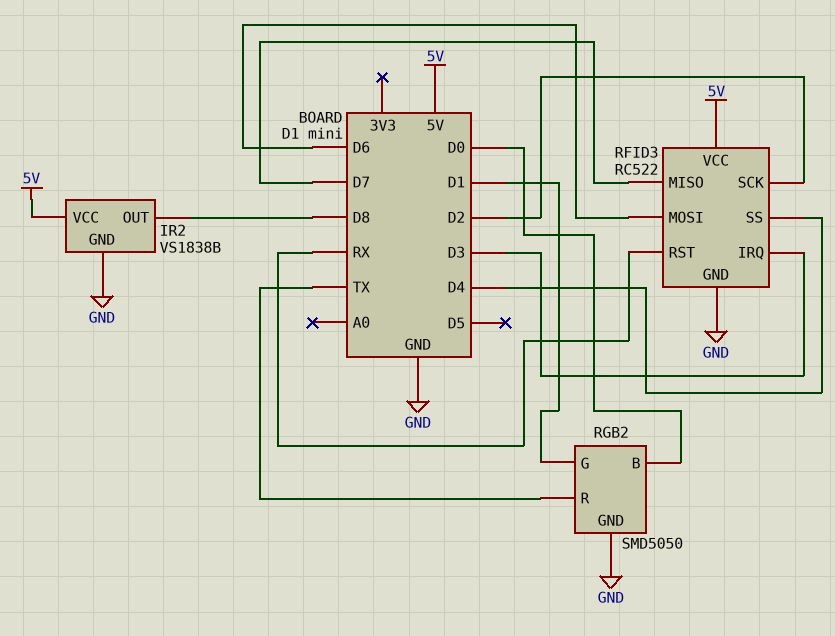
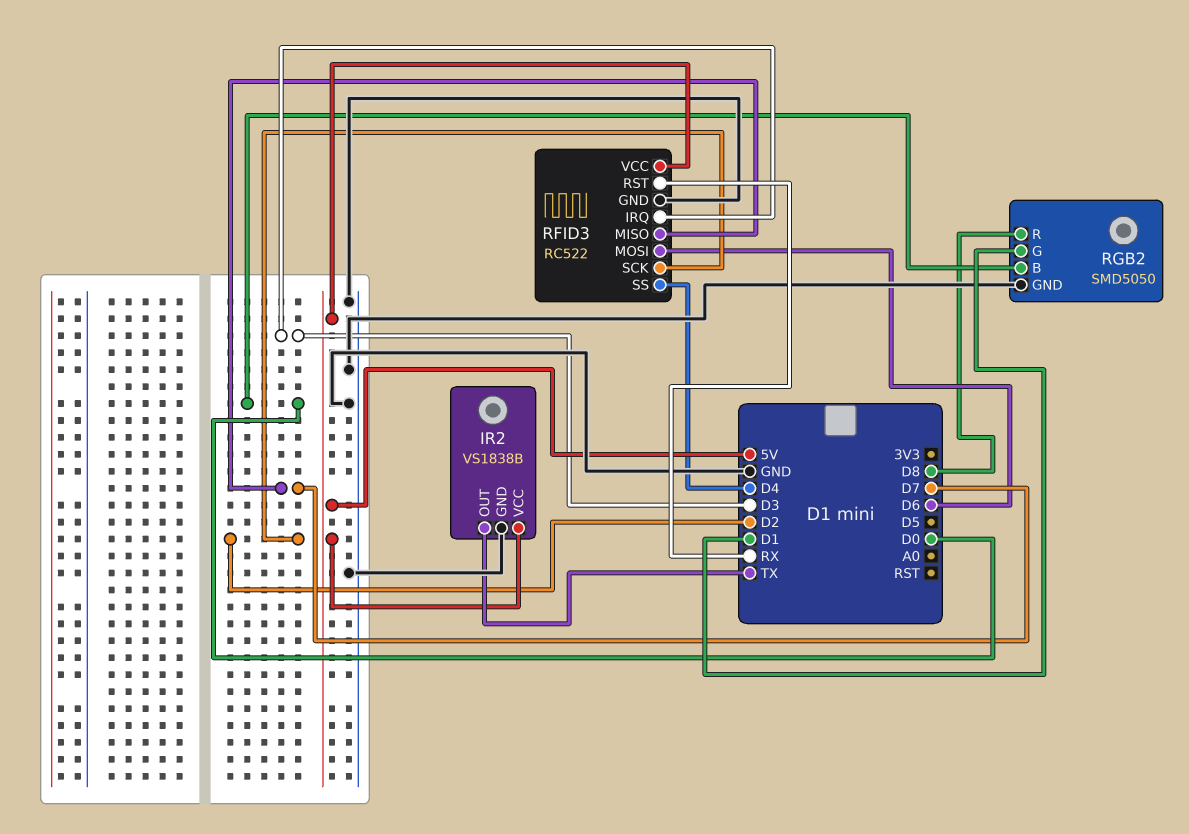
IR2 pin OUT: D8 -> TX
RGB2 pin R: TX -> D8

